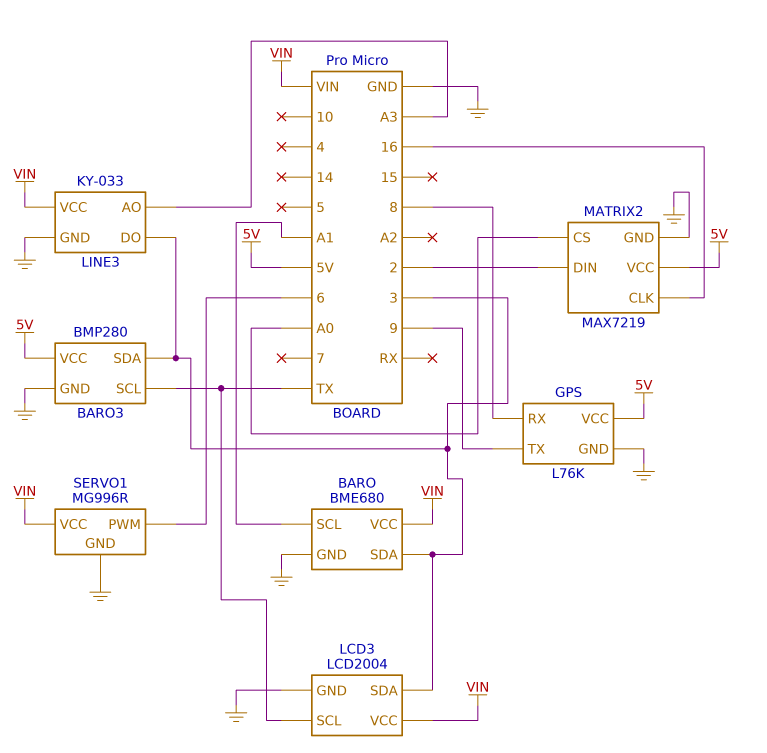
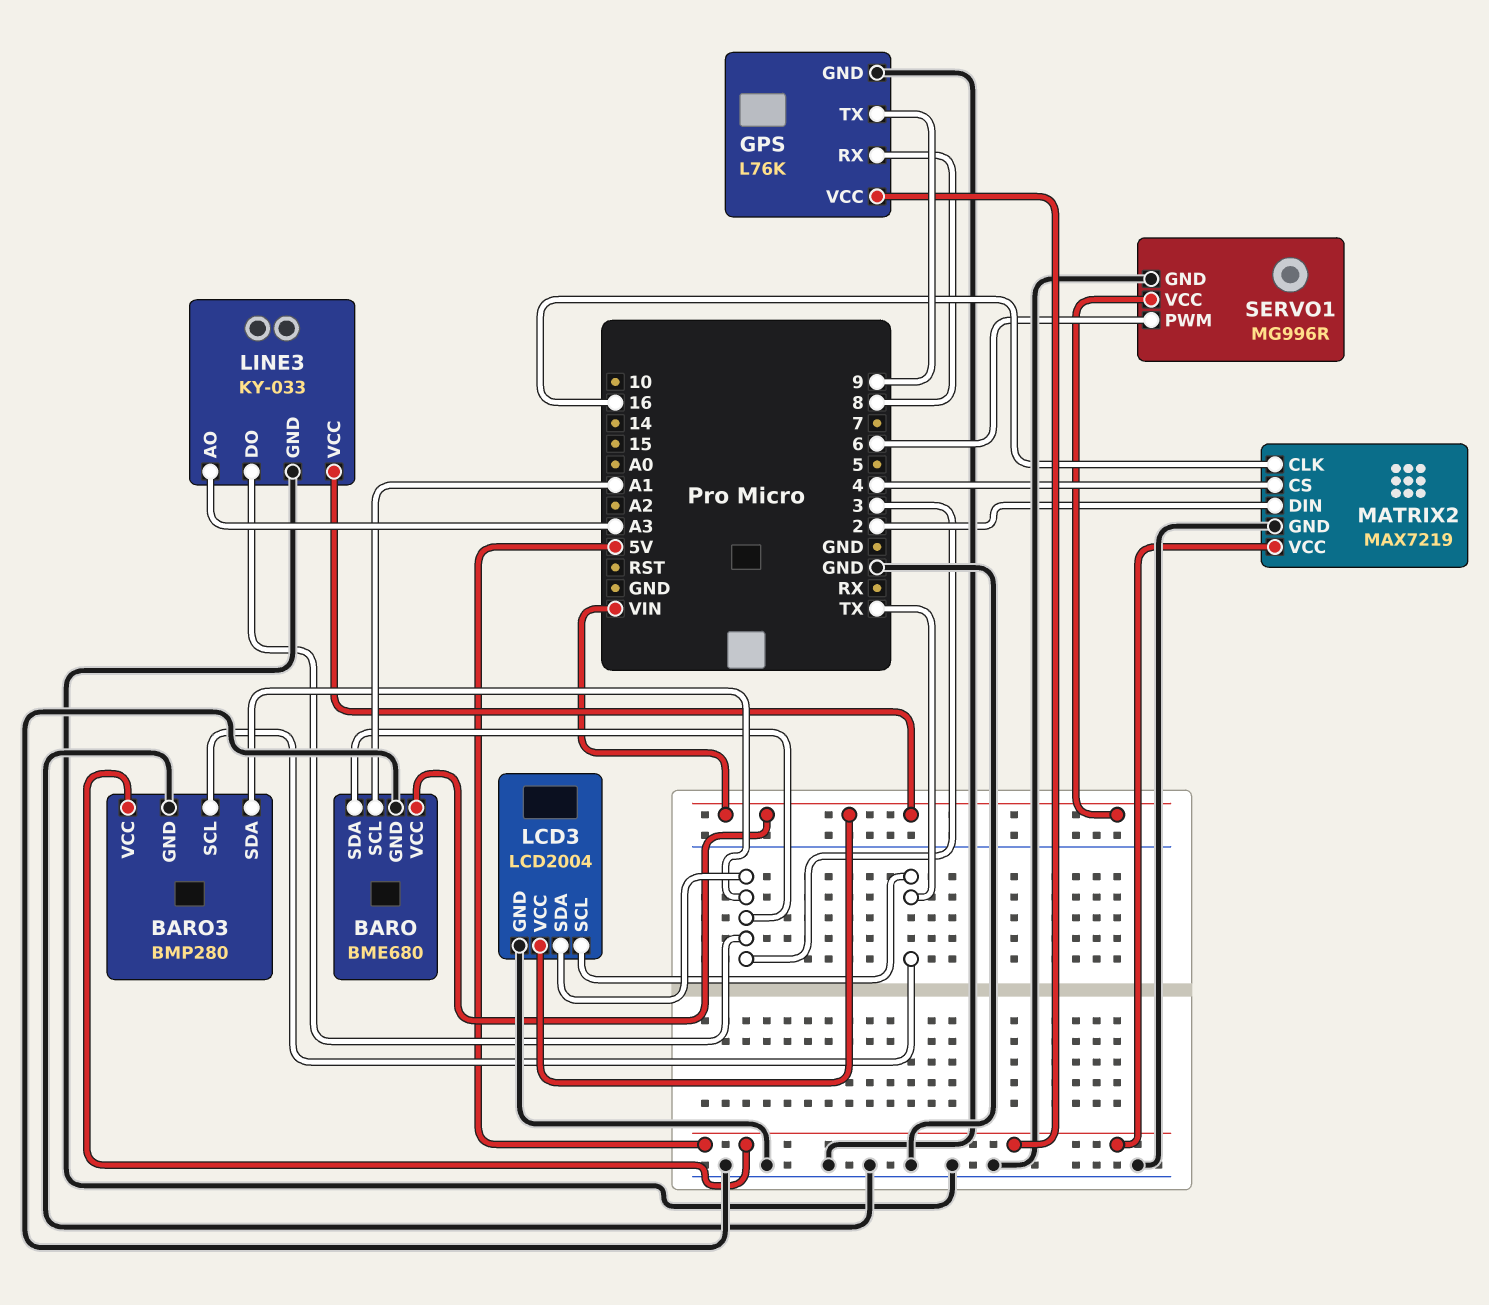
MATRIX2 pin CS: A0 -> 4

